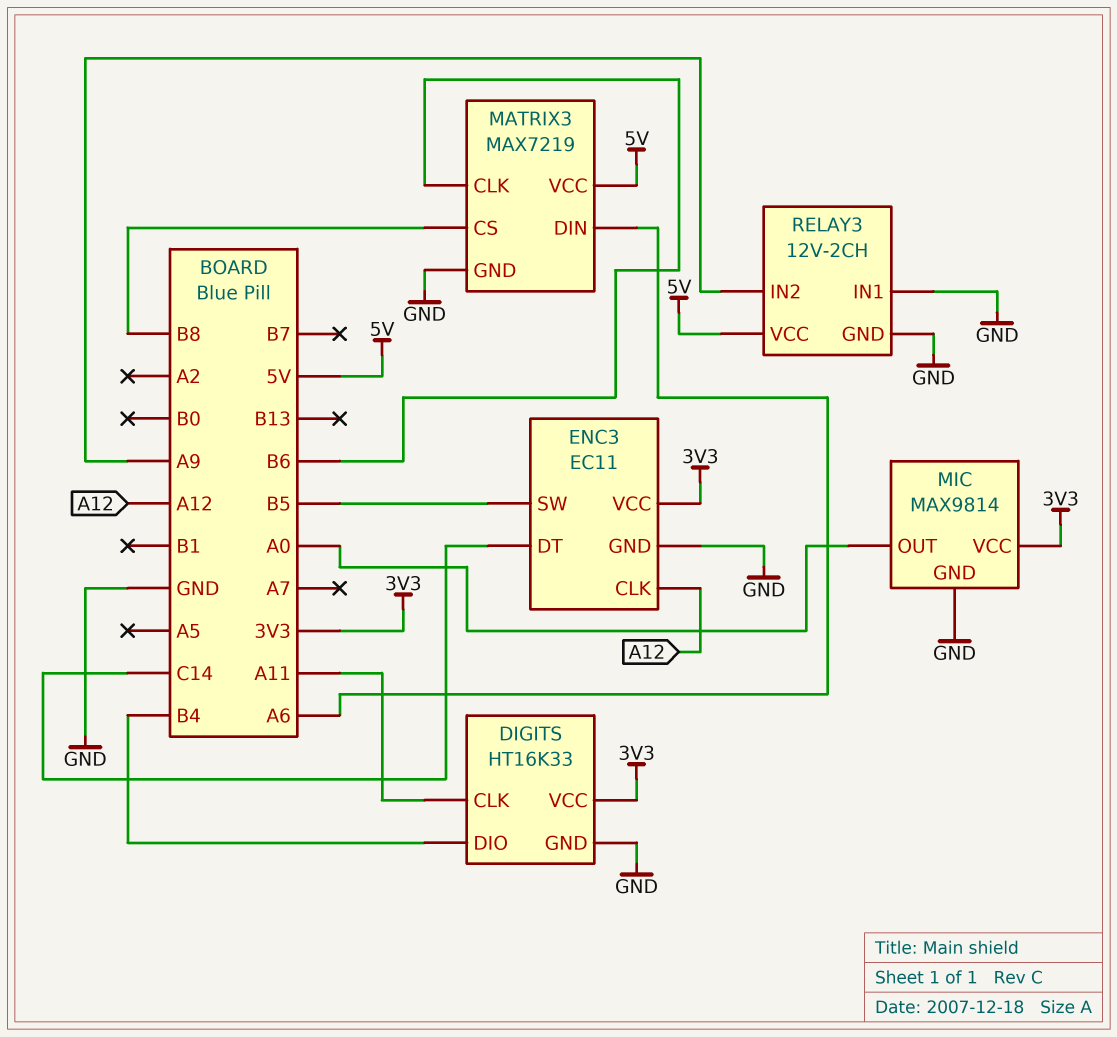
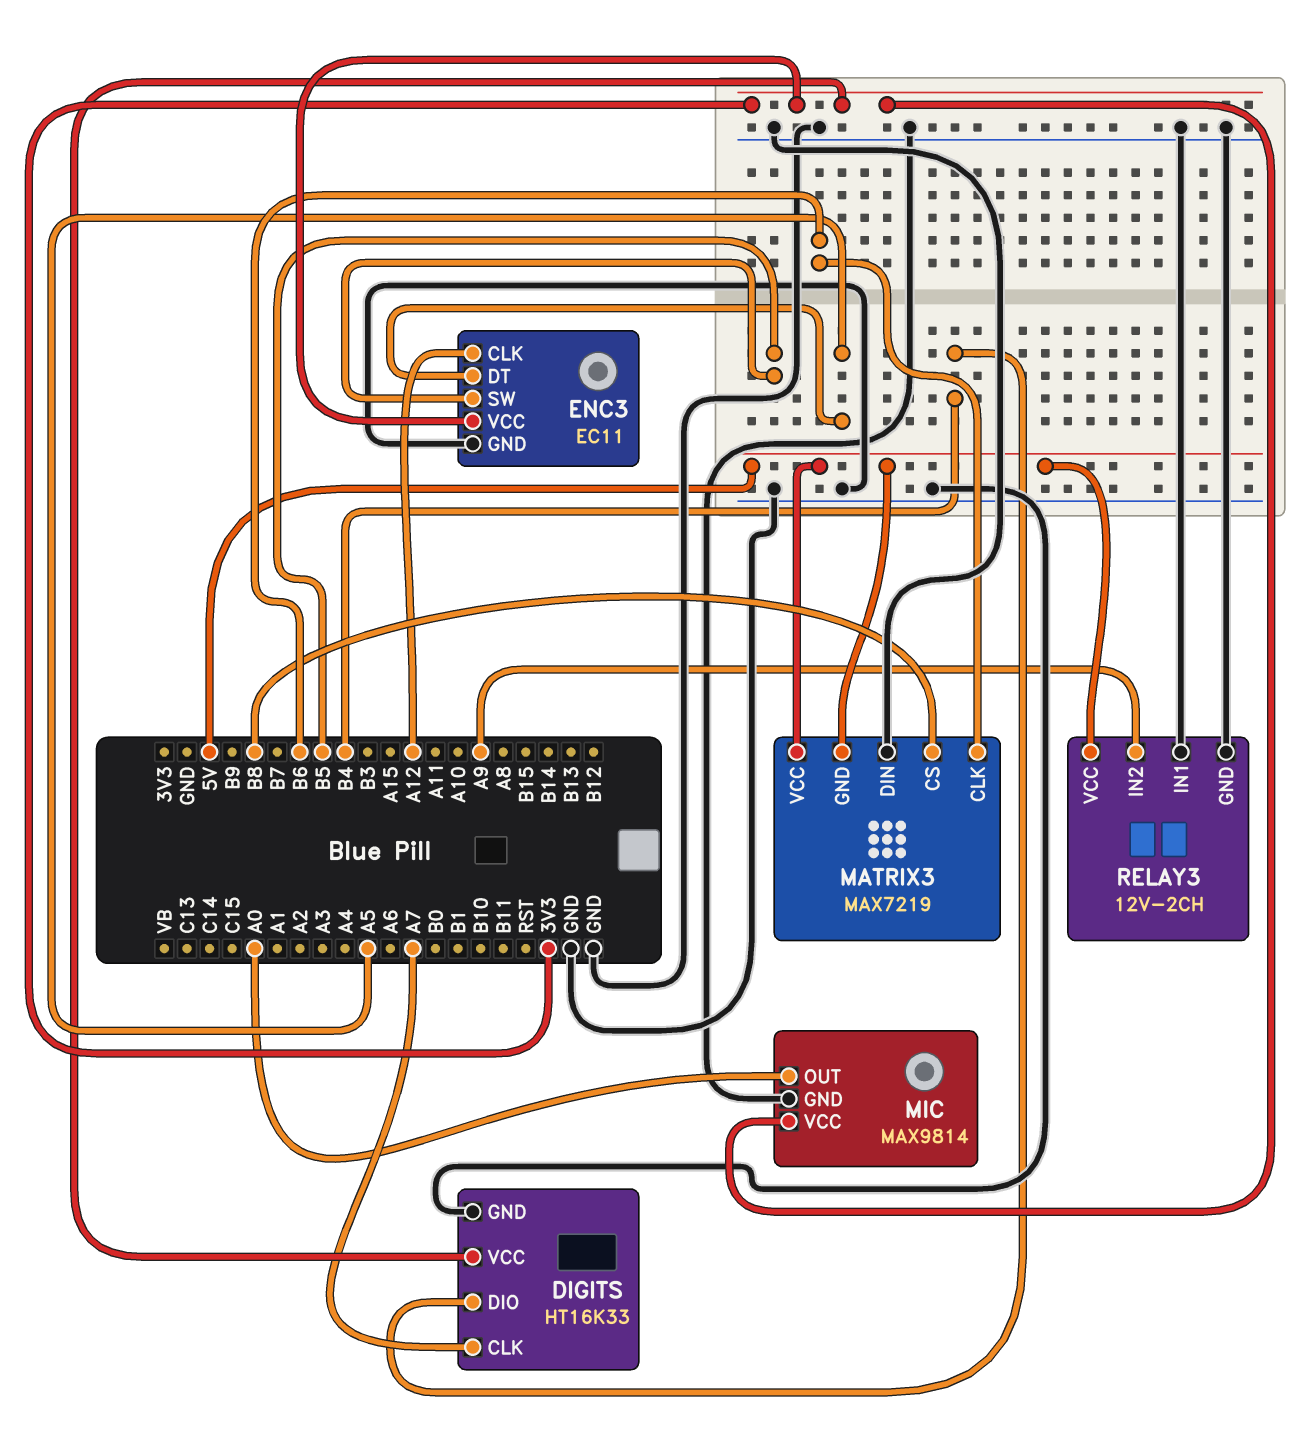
DIGITS pin CLK: A11 -> A7
ENC3 pin DT: C14 -> A5
MATRIX3 pin DIN: A6 -> GND
MATRIX3 pin GND: GND -> 5V

